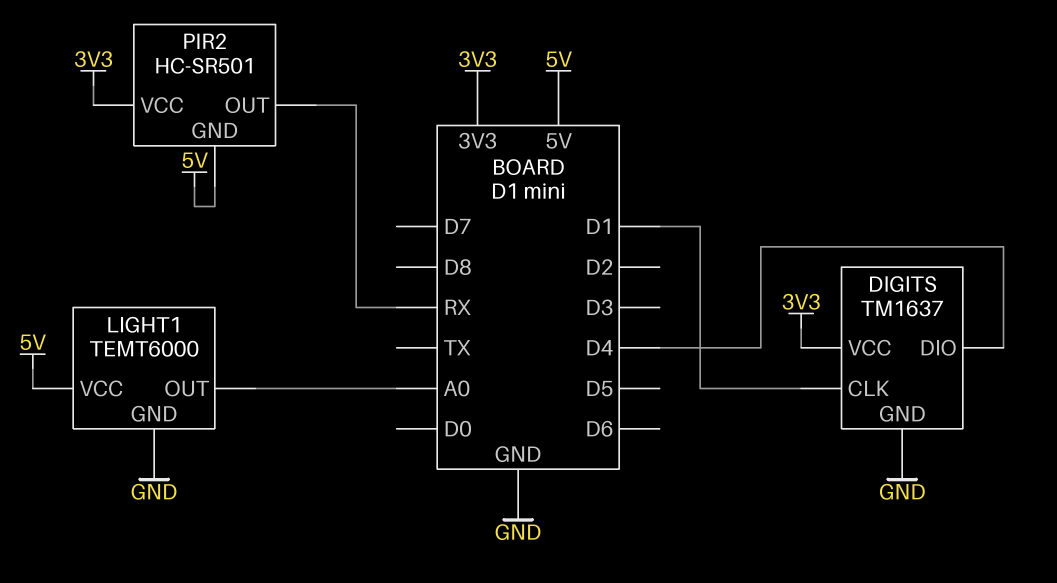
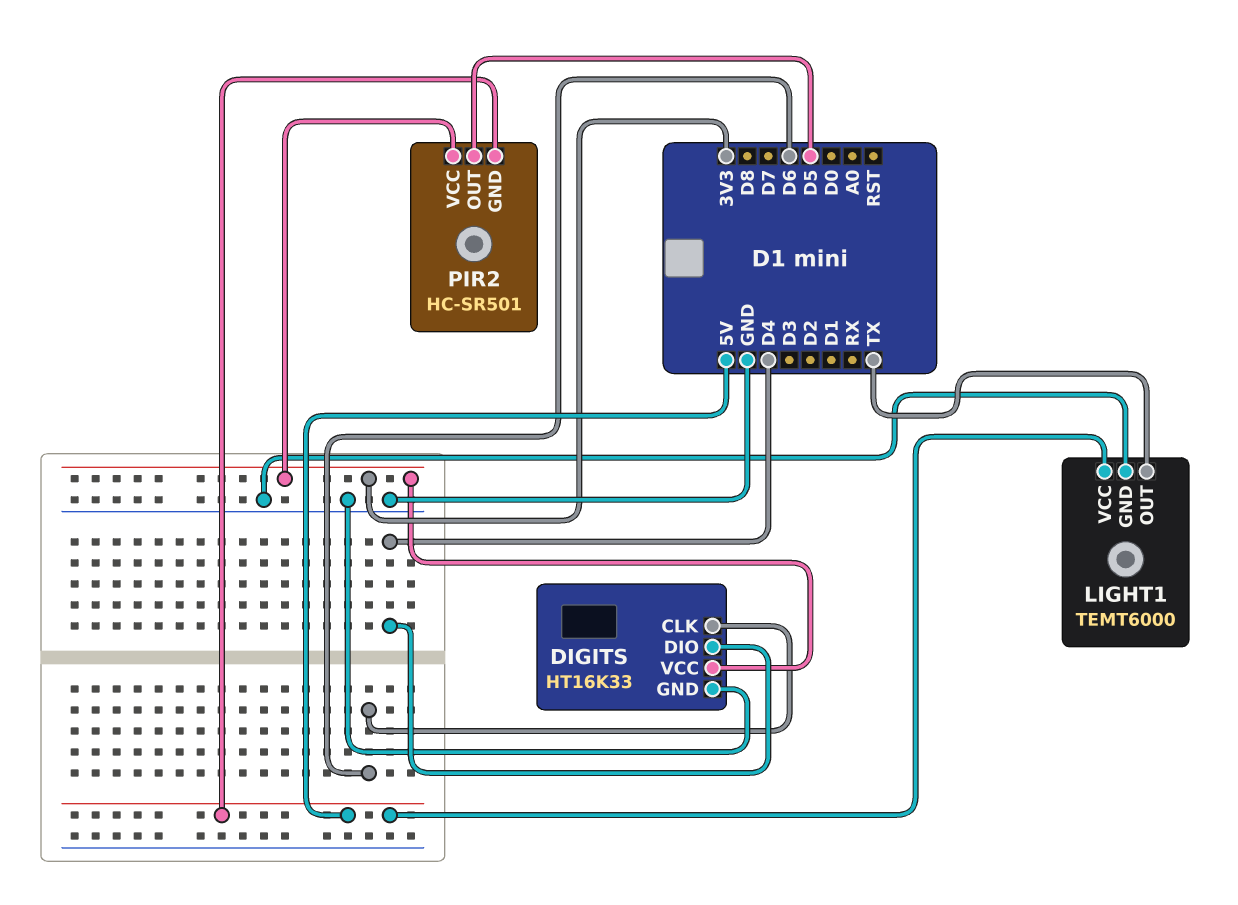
DIGITS: TM1637 -> HT16K33
DIGITS pin CLK: D1 -> D6
LIGHT1 pin OUT: A0 -> TX
PIR2 pin OUT: RX -> D5

